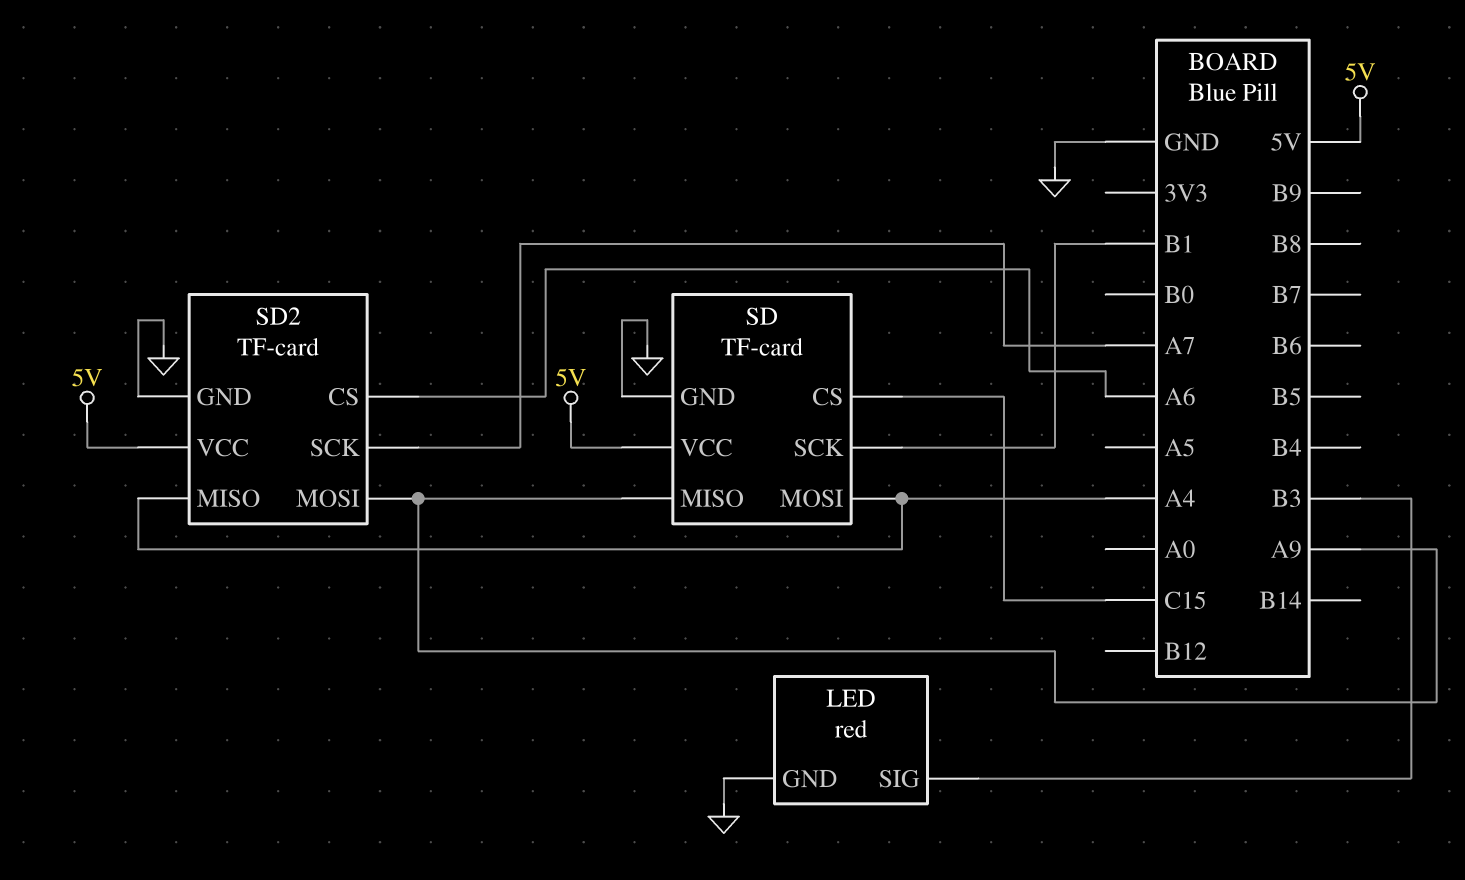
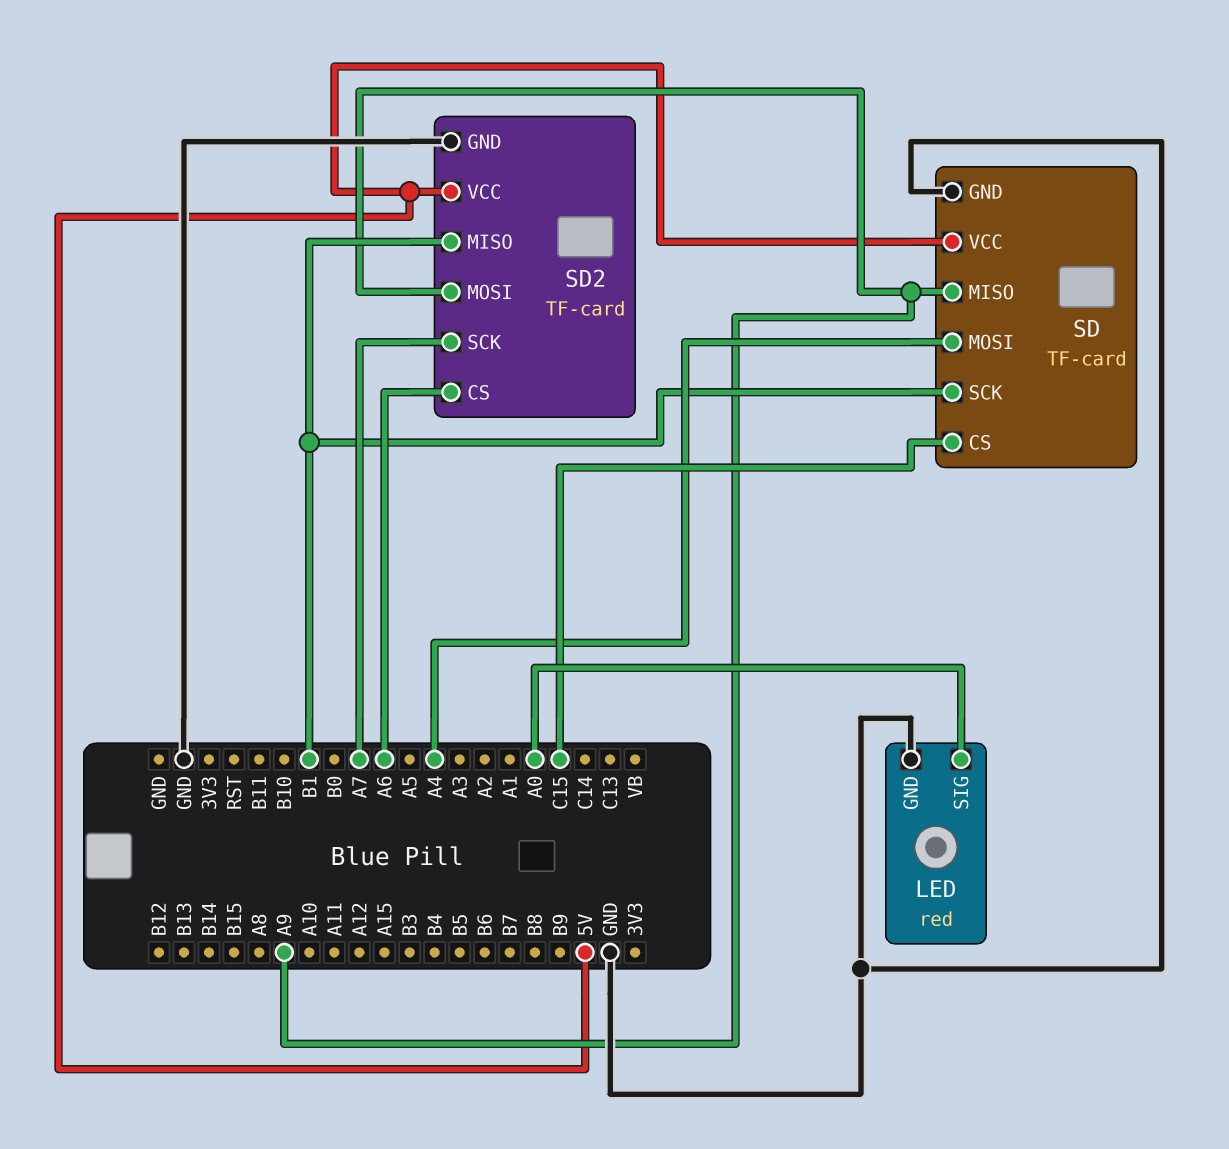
LED pin SIG: B3 -> A0
SD2 pin MISO: A4 -> B1

